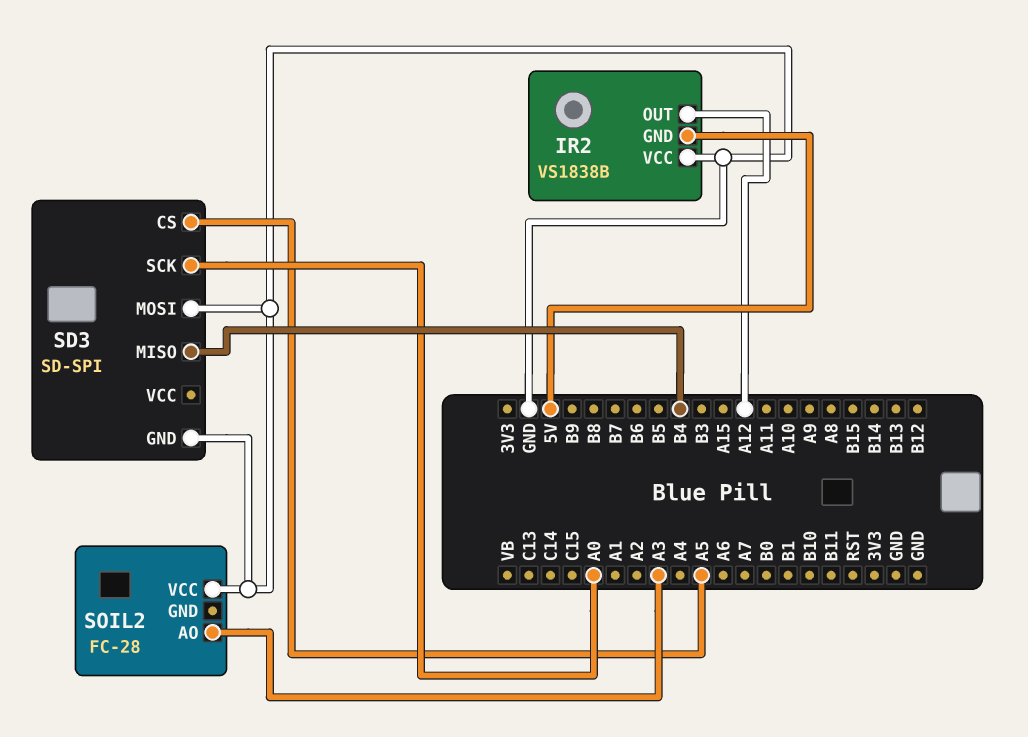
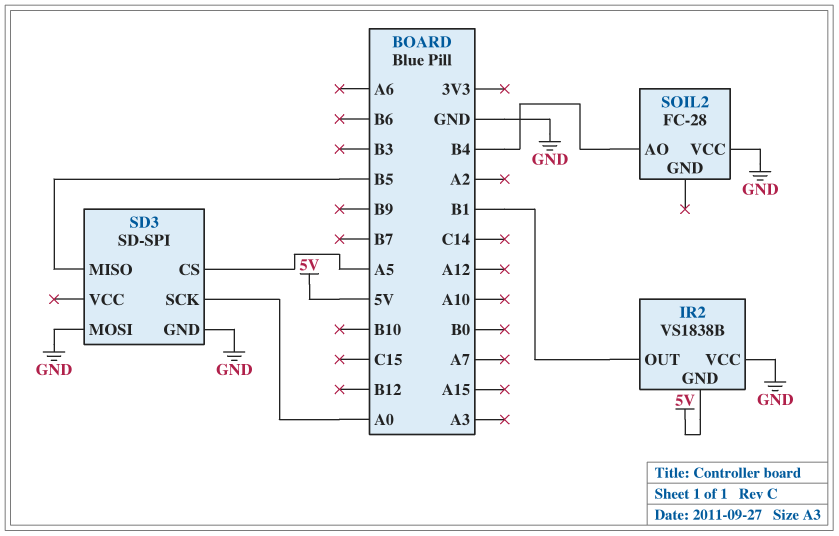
IR2 pin OUT: A12 -> B1
SD3 pin MISO: B4 -> B5
SOIL2 pin AO: A3 -> B4

